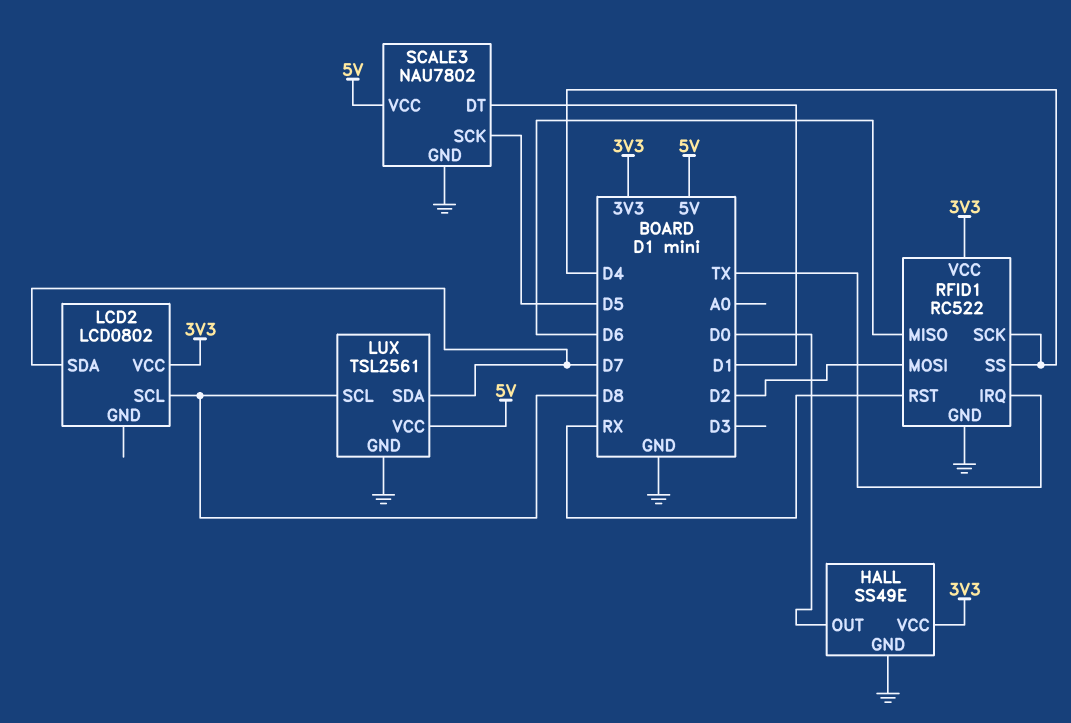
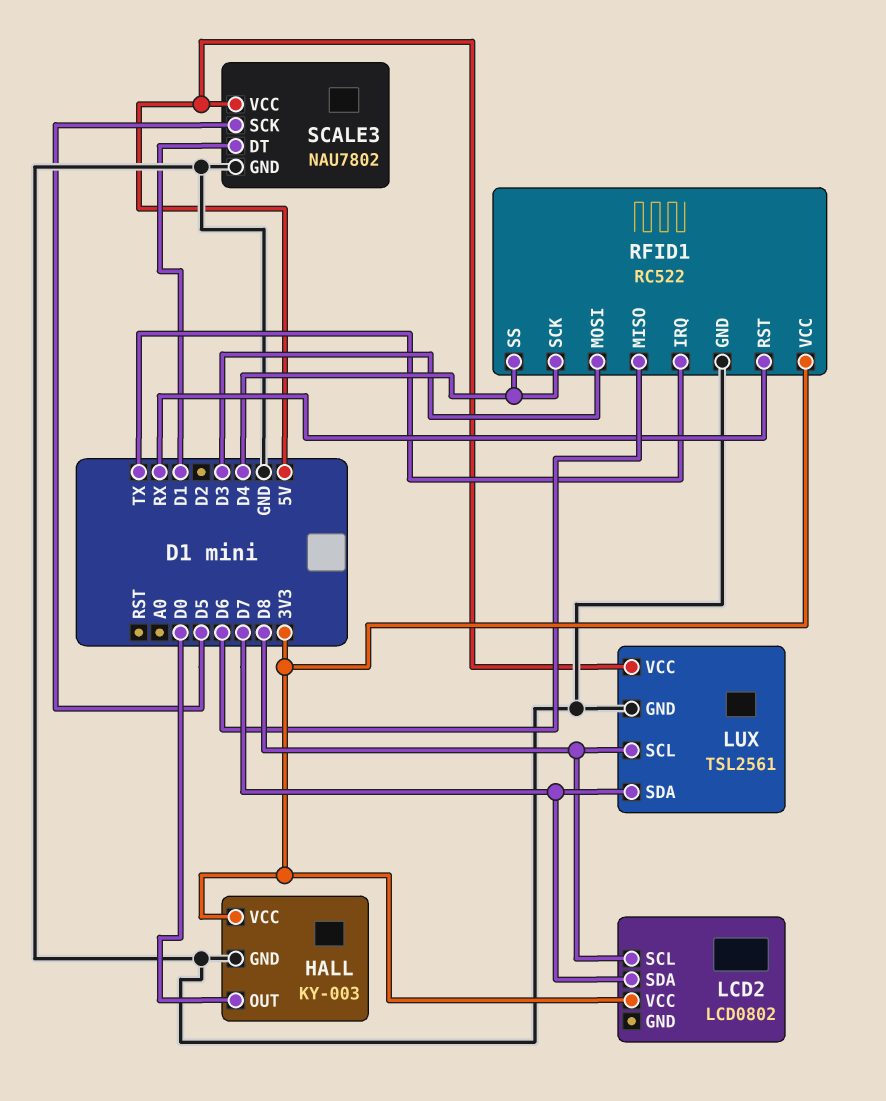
HALL: SS49E -> KY-003
RFID1 pin MOSI: D2 -> D3

